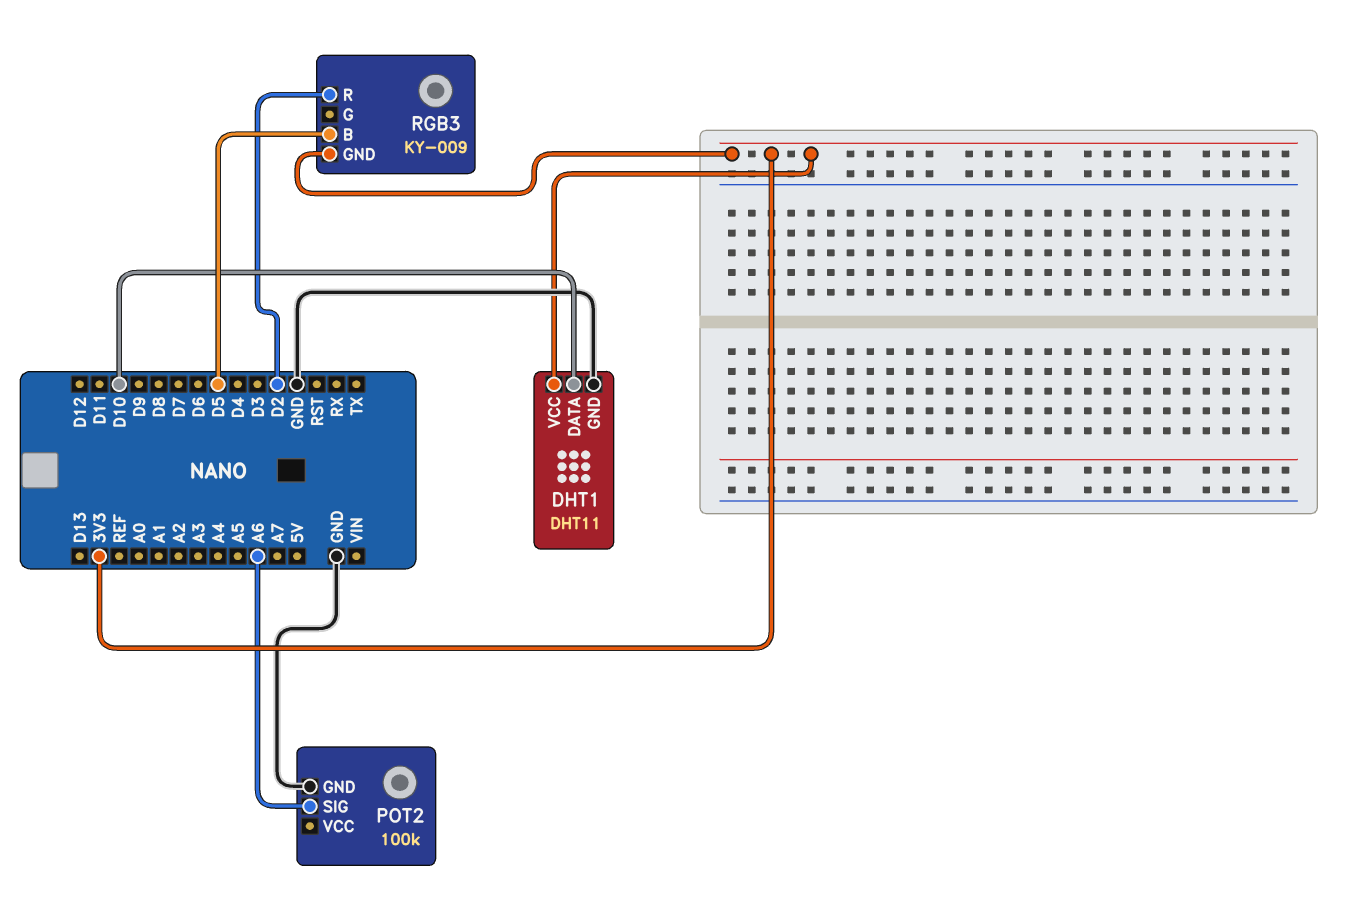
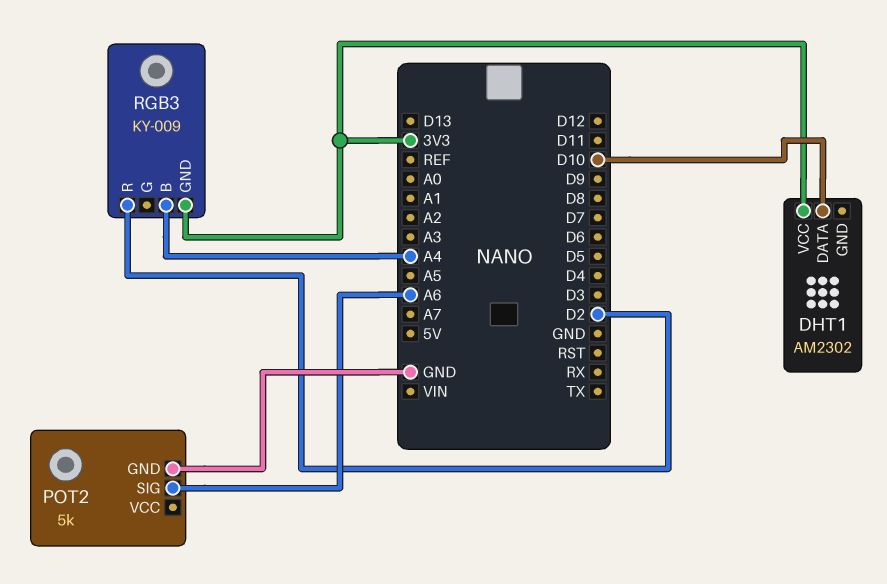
DHT1: DHT11 -> AM2302
DHT1 pin GND: GND -> none
POT2: 100k -> 5k
RGB3 pin B: D5 -> A4

